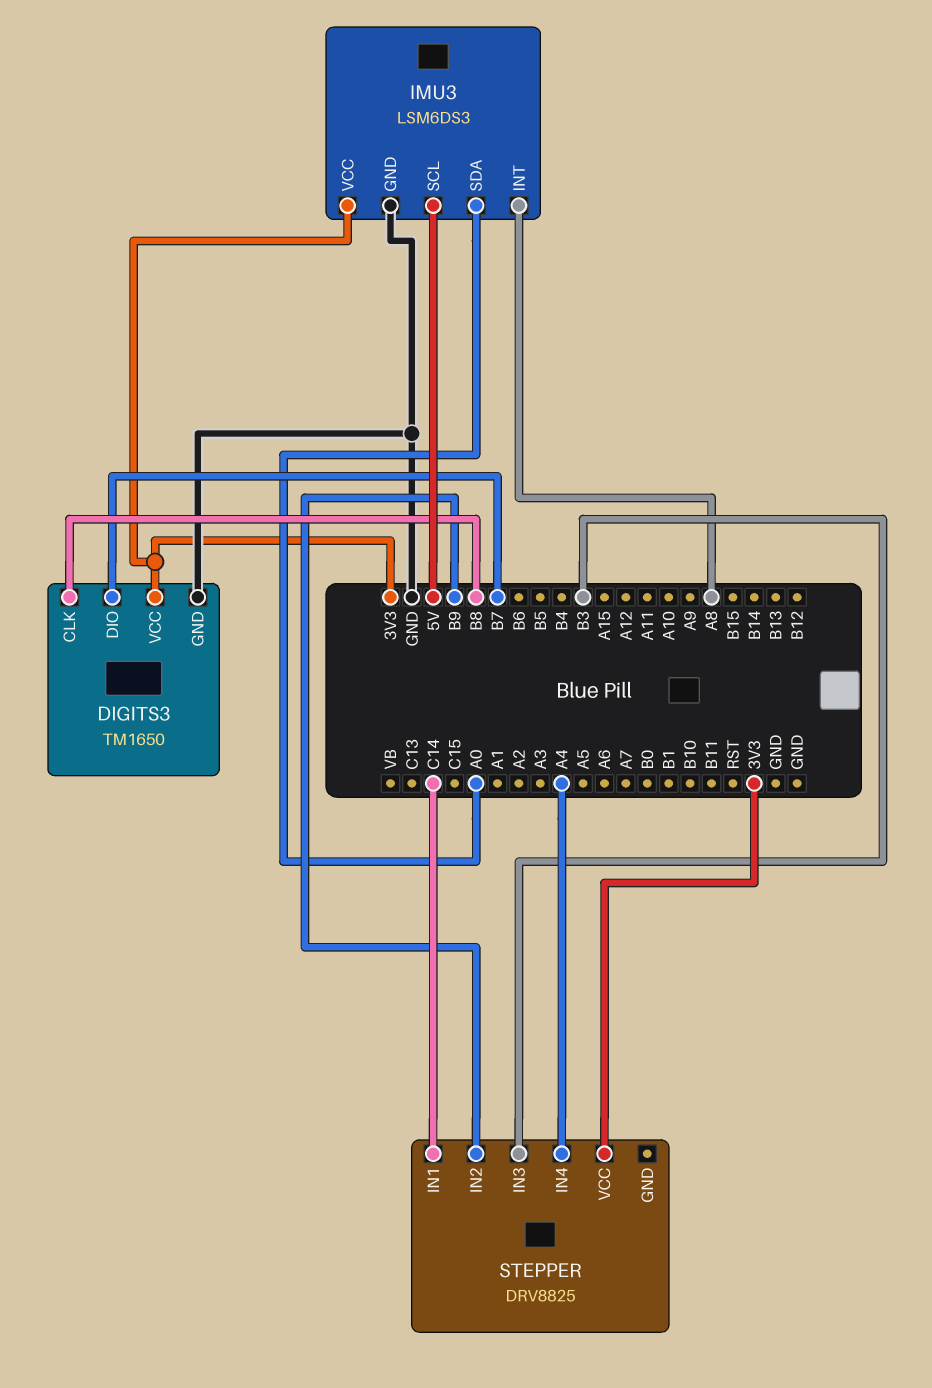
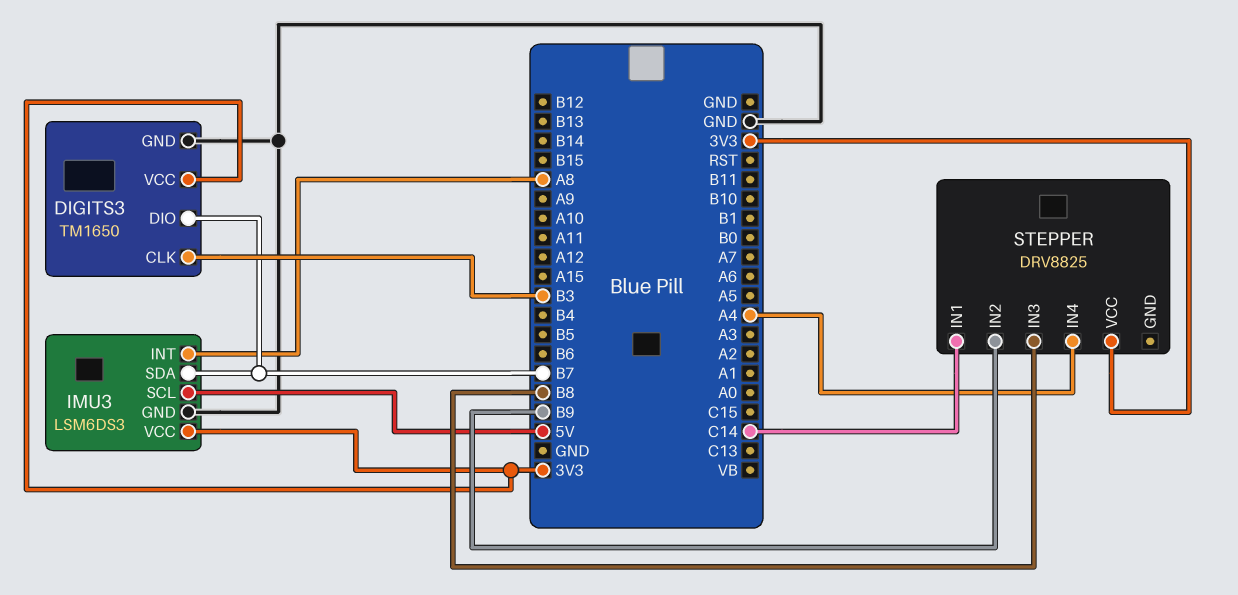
DIGITS3 pin CLK: B8 -> B3
IMU3 pin SDA: A0 -> B7
STEPPER pin IN3: B3 -> B8

